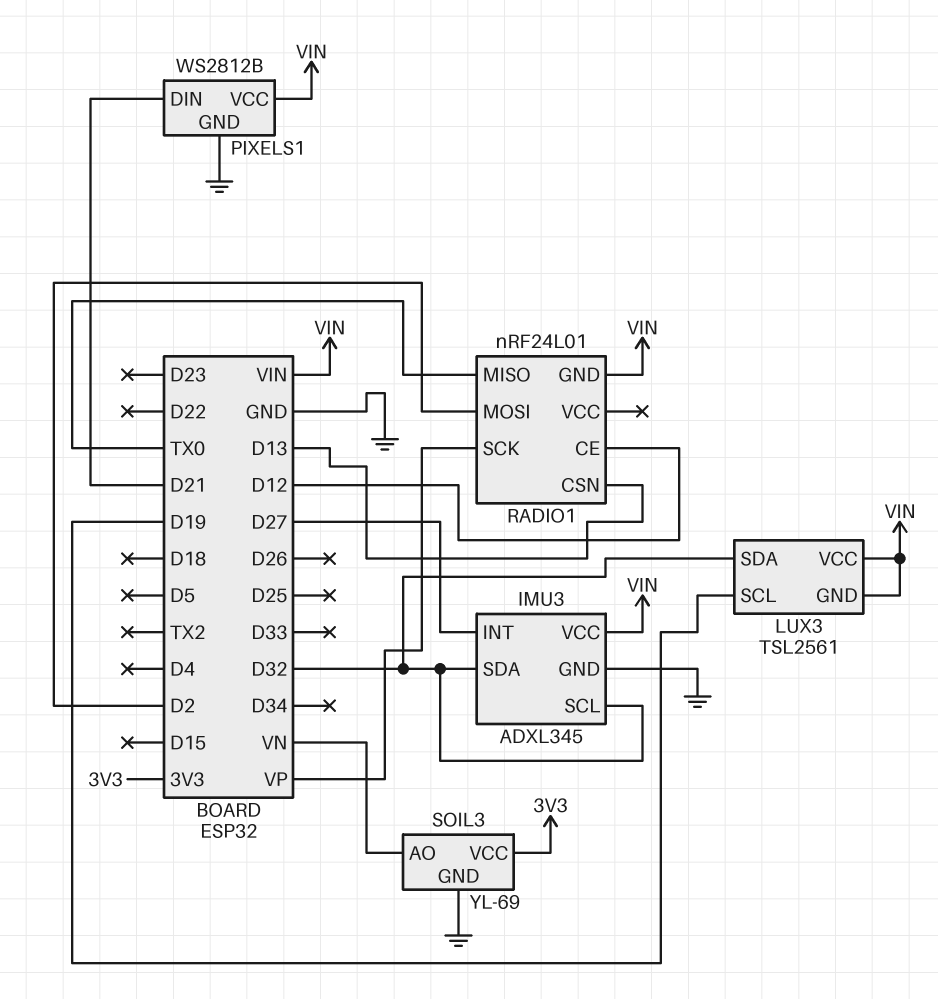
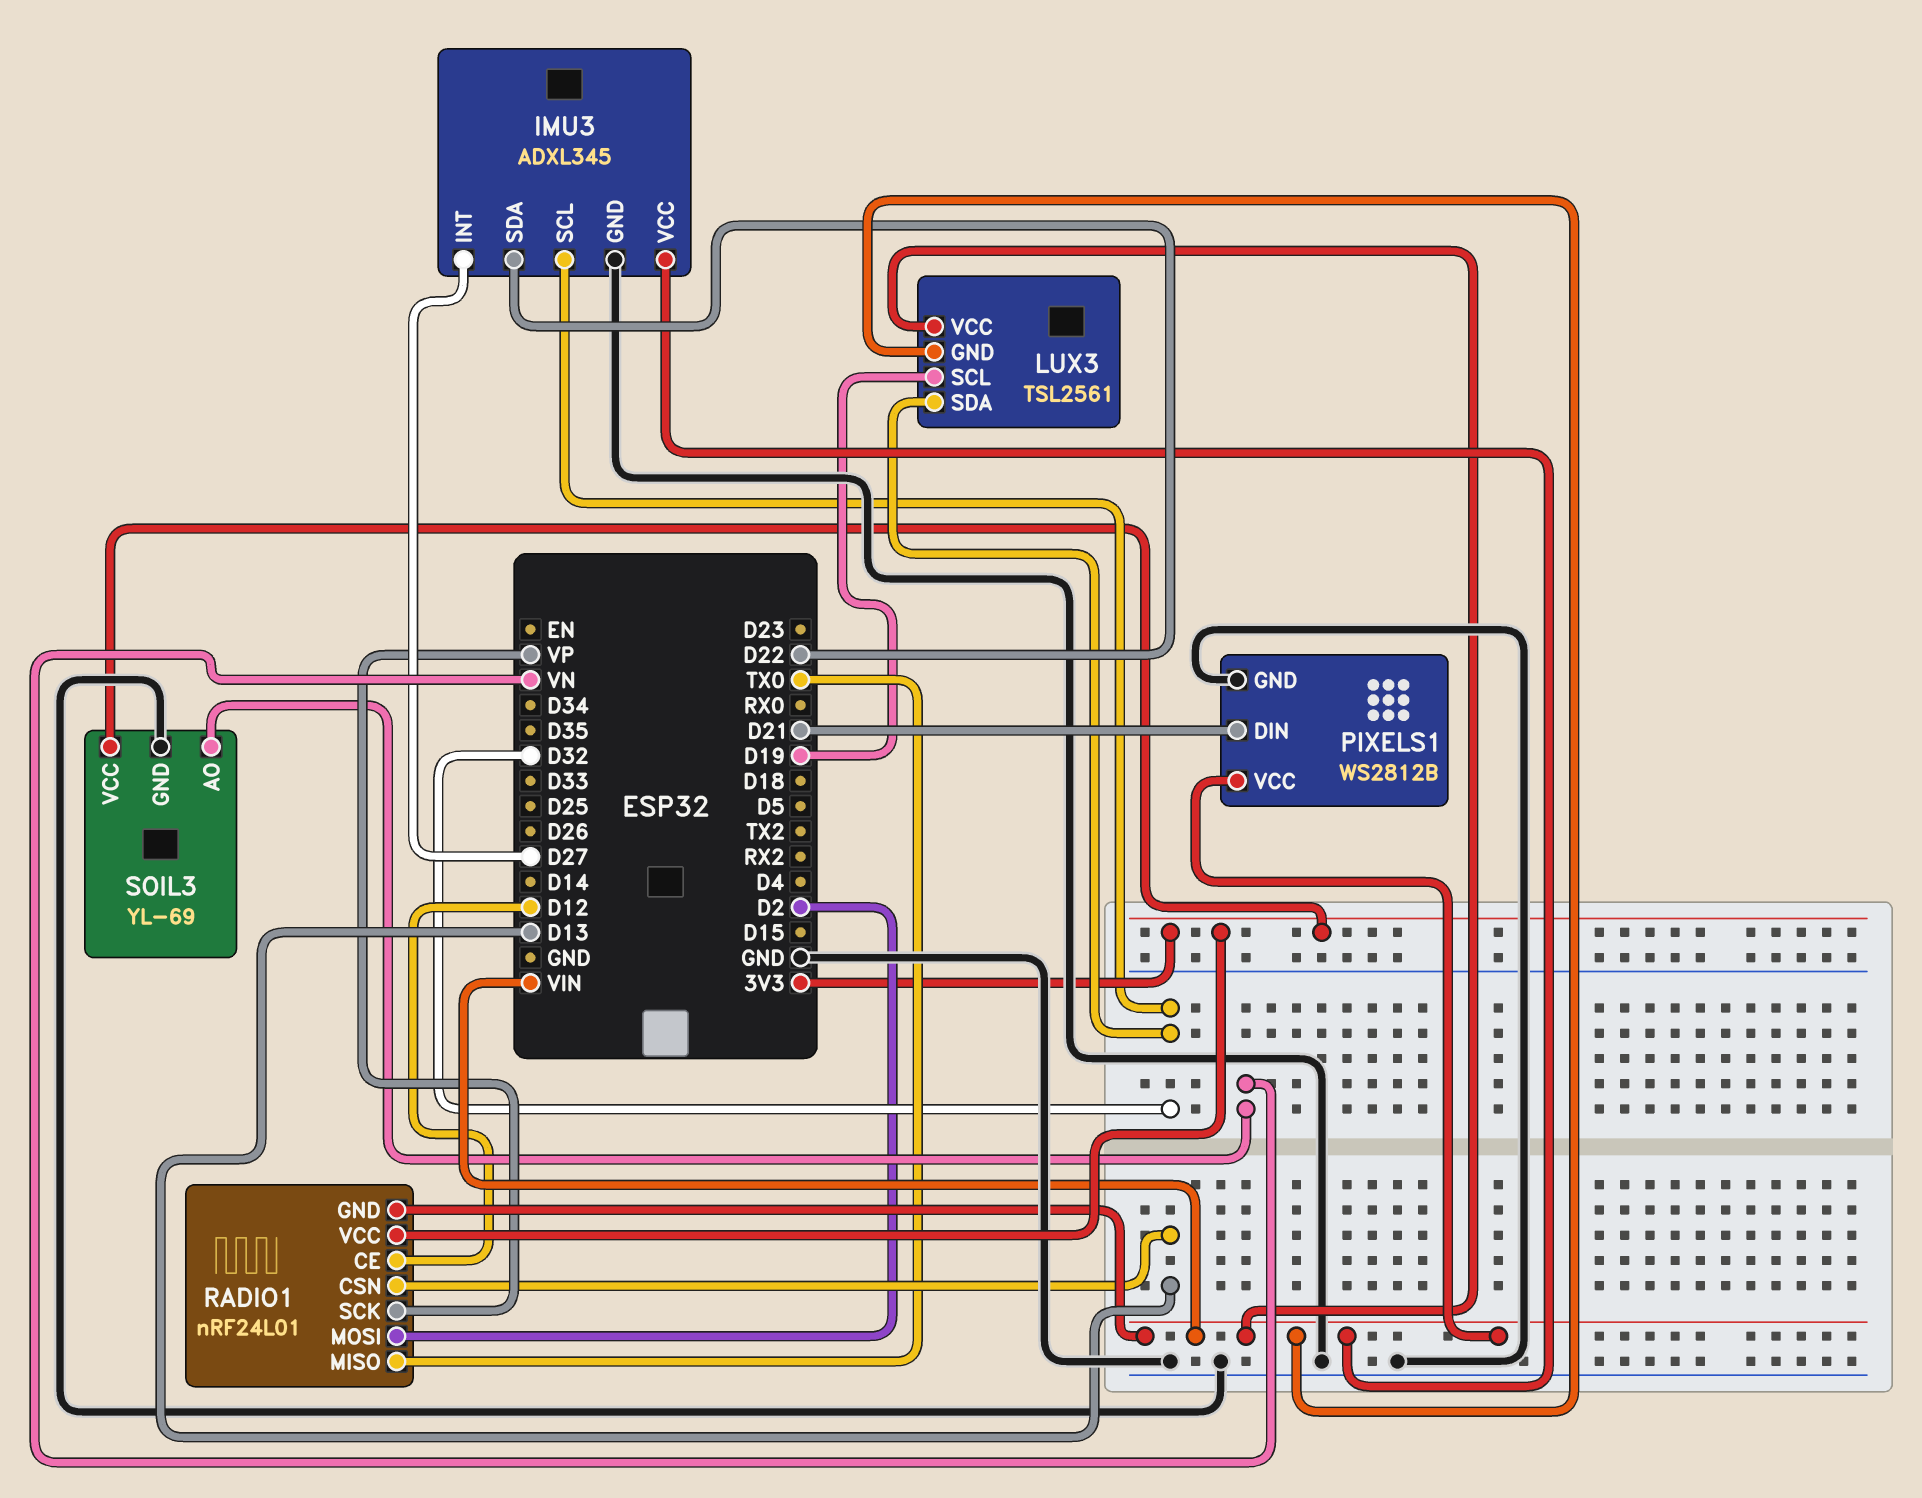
IMU3 pin SDA: D32 -> D22
RADIO1 pin VCC: none -> 3V3

